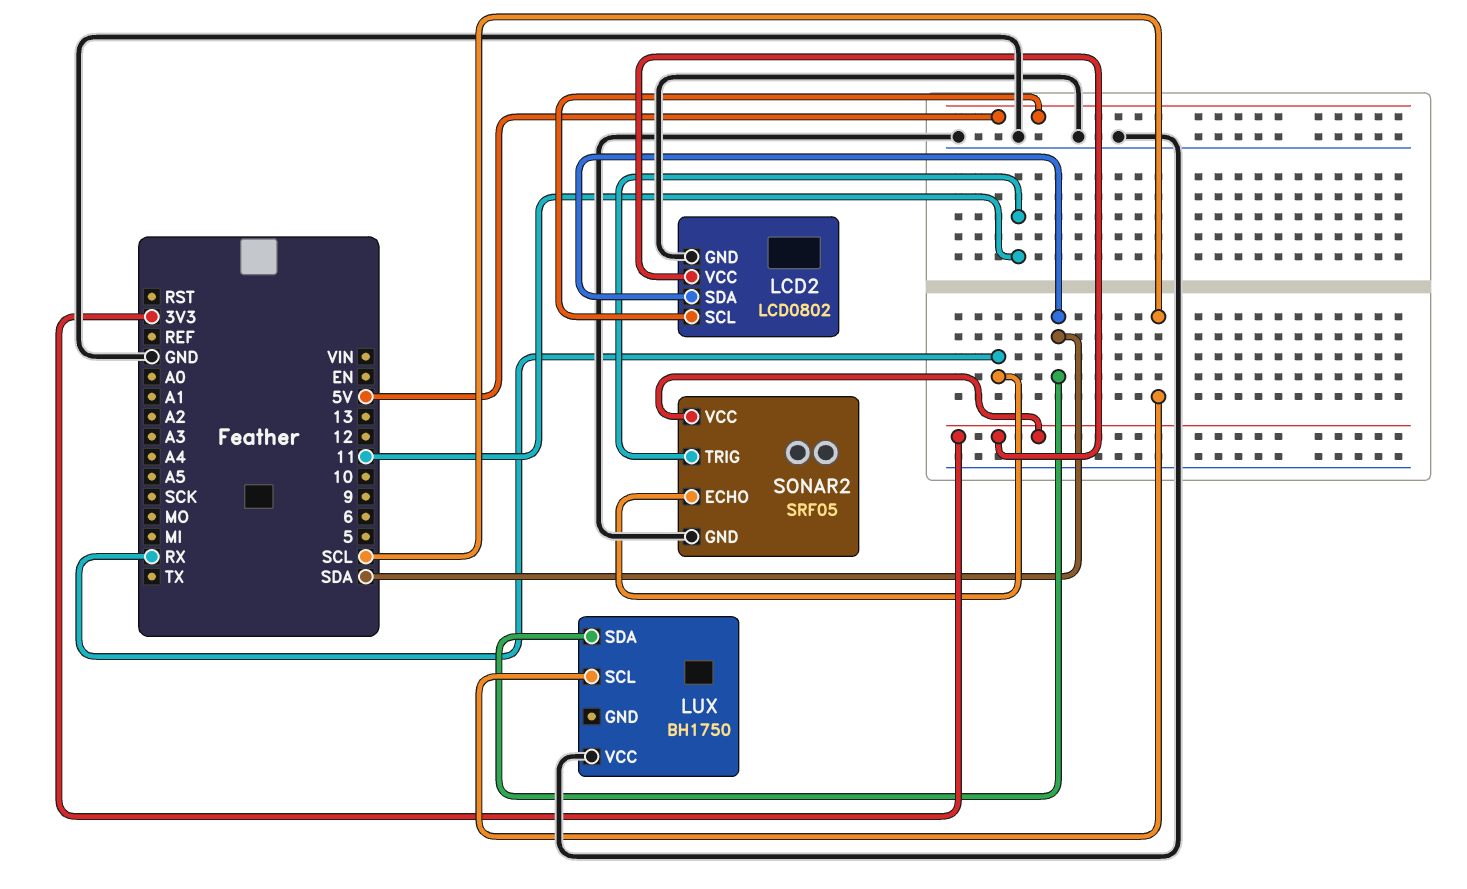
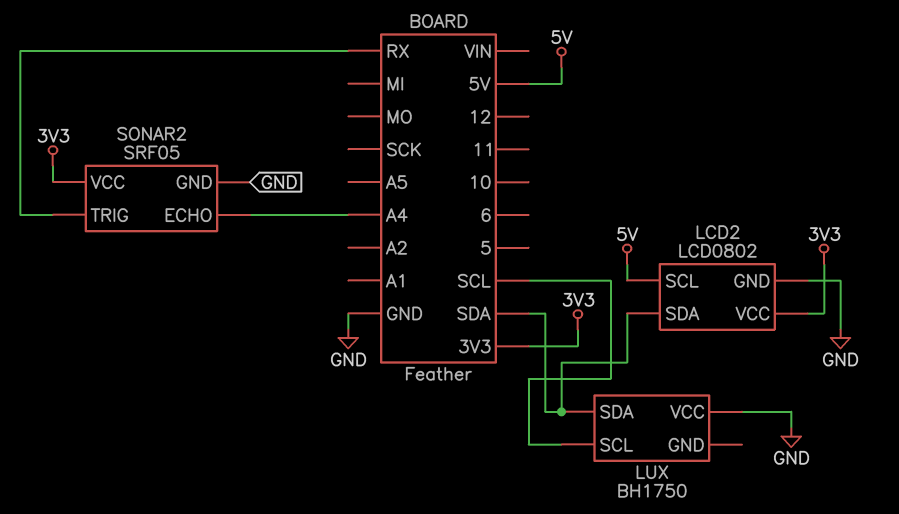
SONAR2 pin ECHO: RX -> A4
SONAR2 pin TRIG: 11 -> RX

